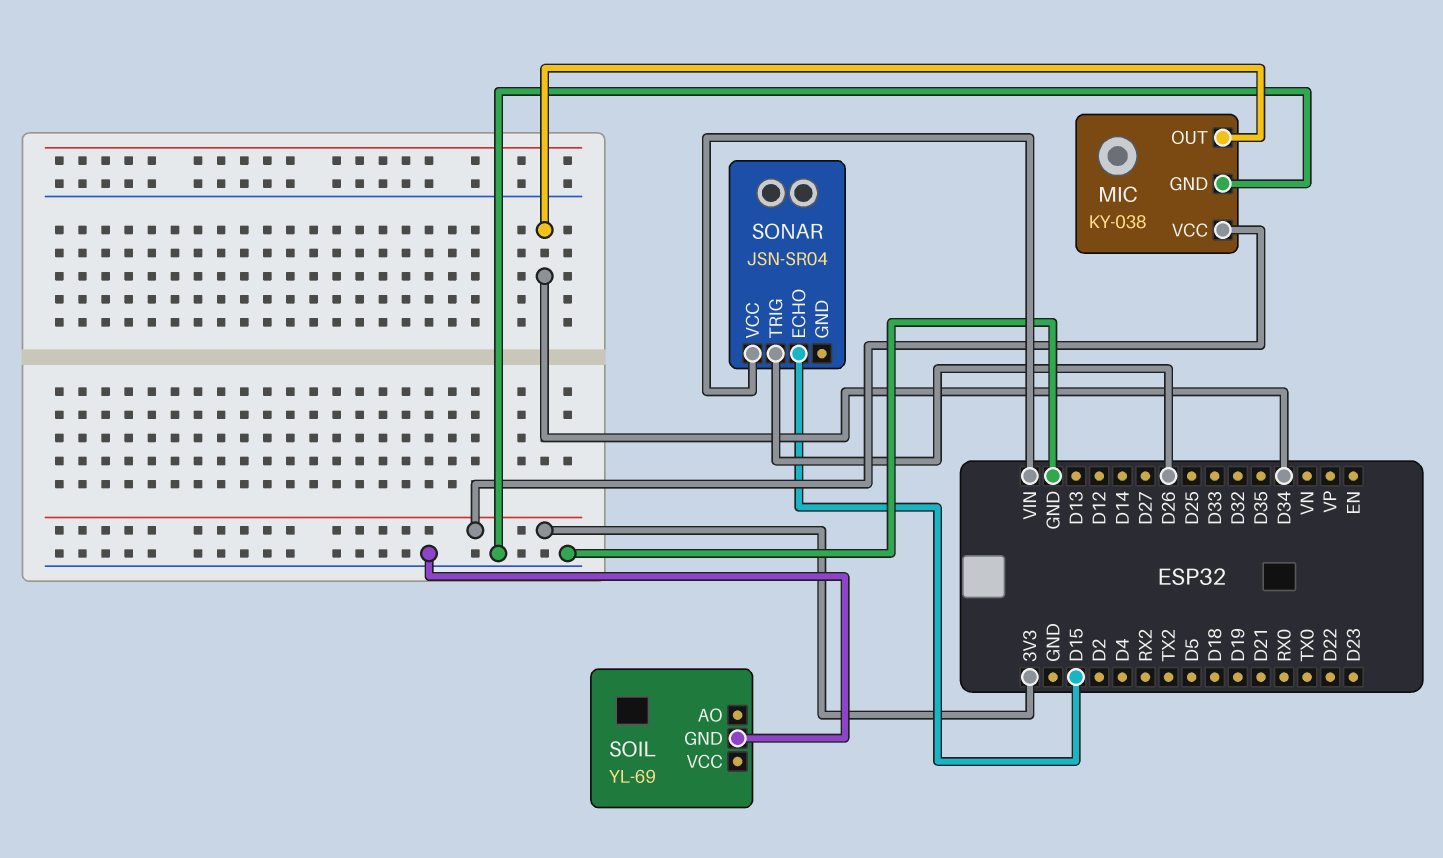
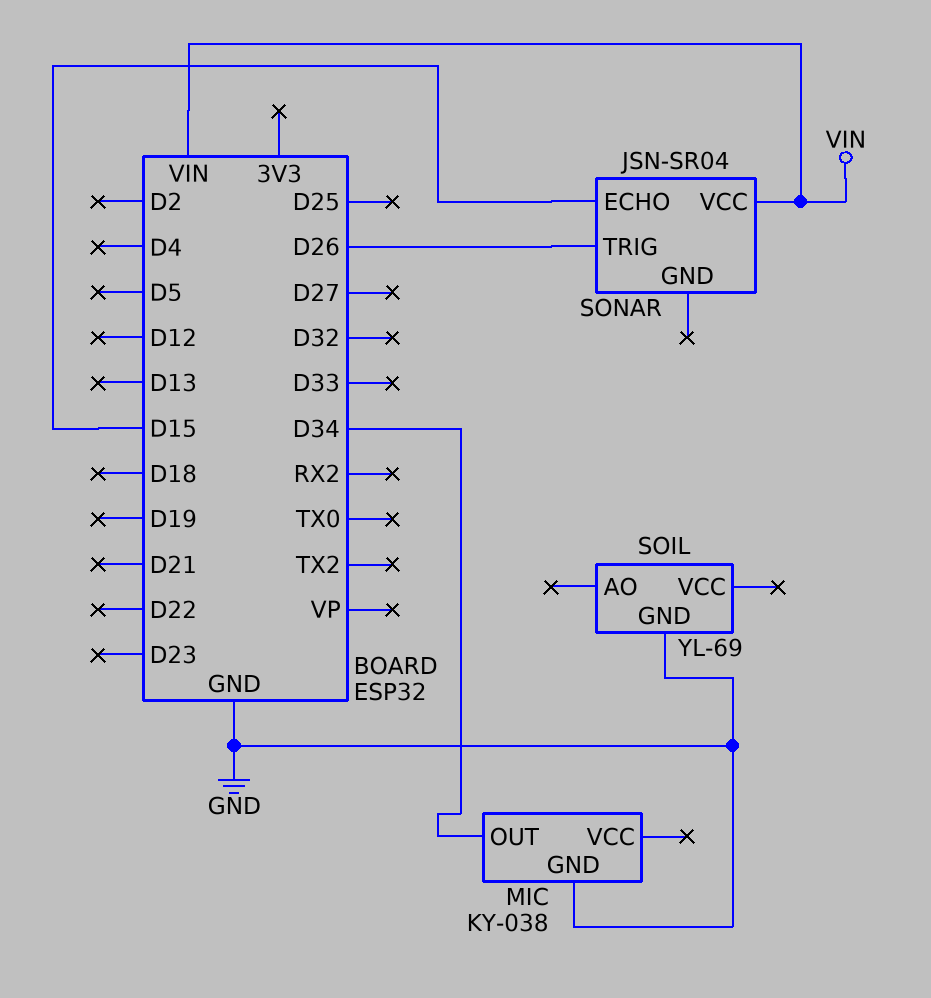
MIC pin VCC: 3V3 -> none

